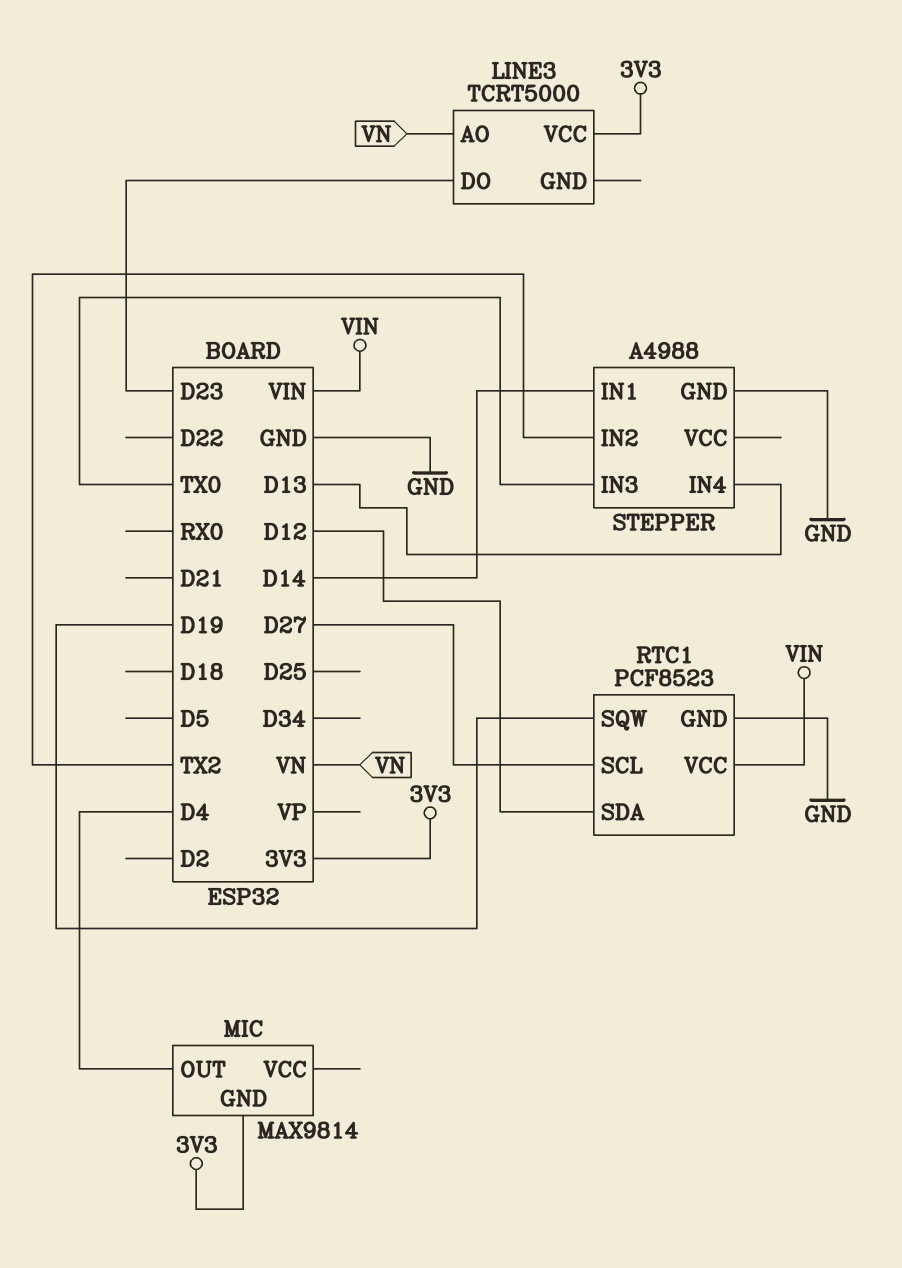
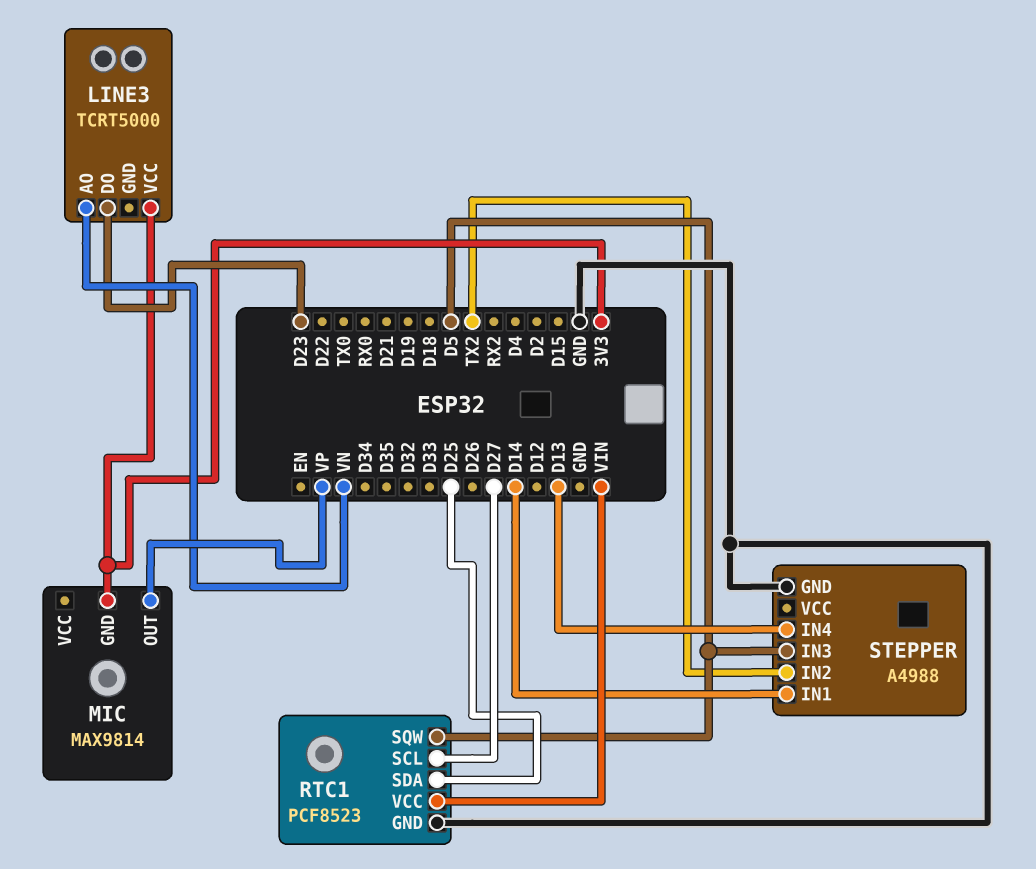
MIC pin OUT: D4 -> VP
RTC1 pin SDA: D12 -> D25
RTC1 pin SQW: D19 -> D5
STEPPER pin IN3: TX0 -> D5

